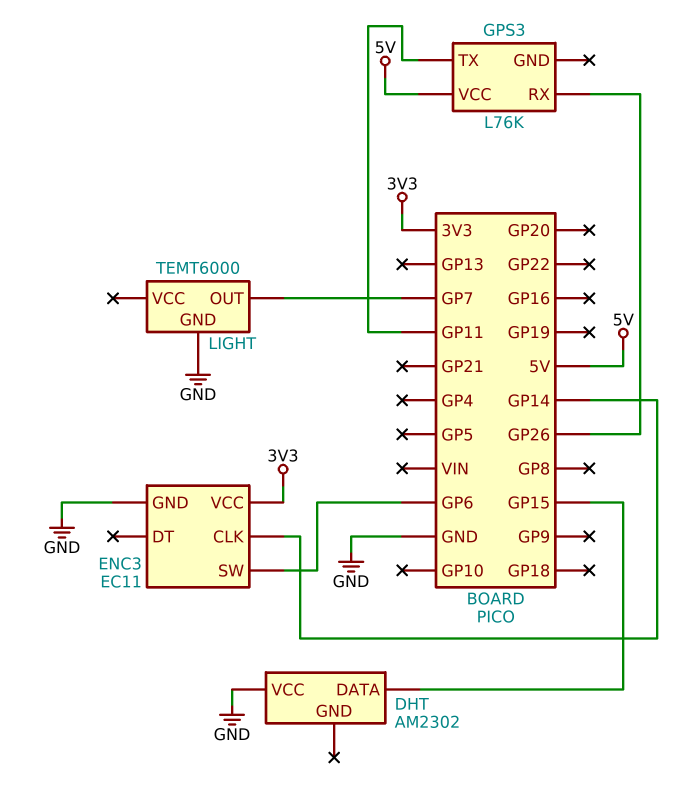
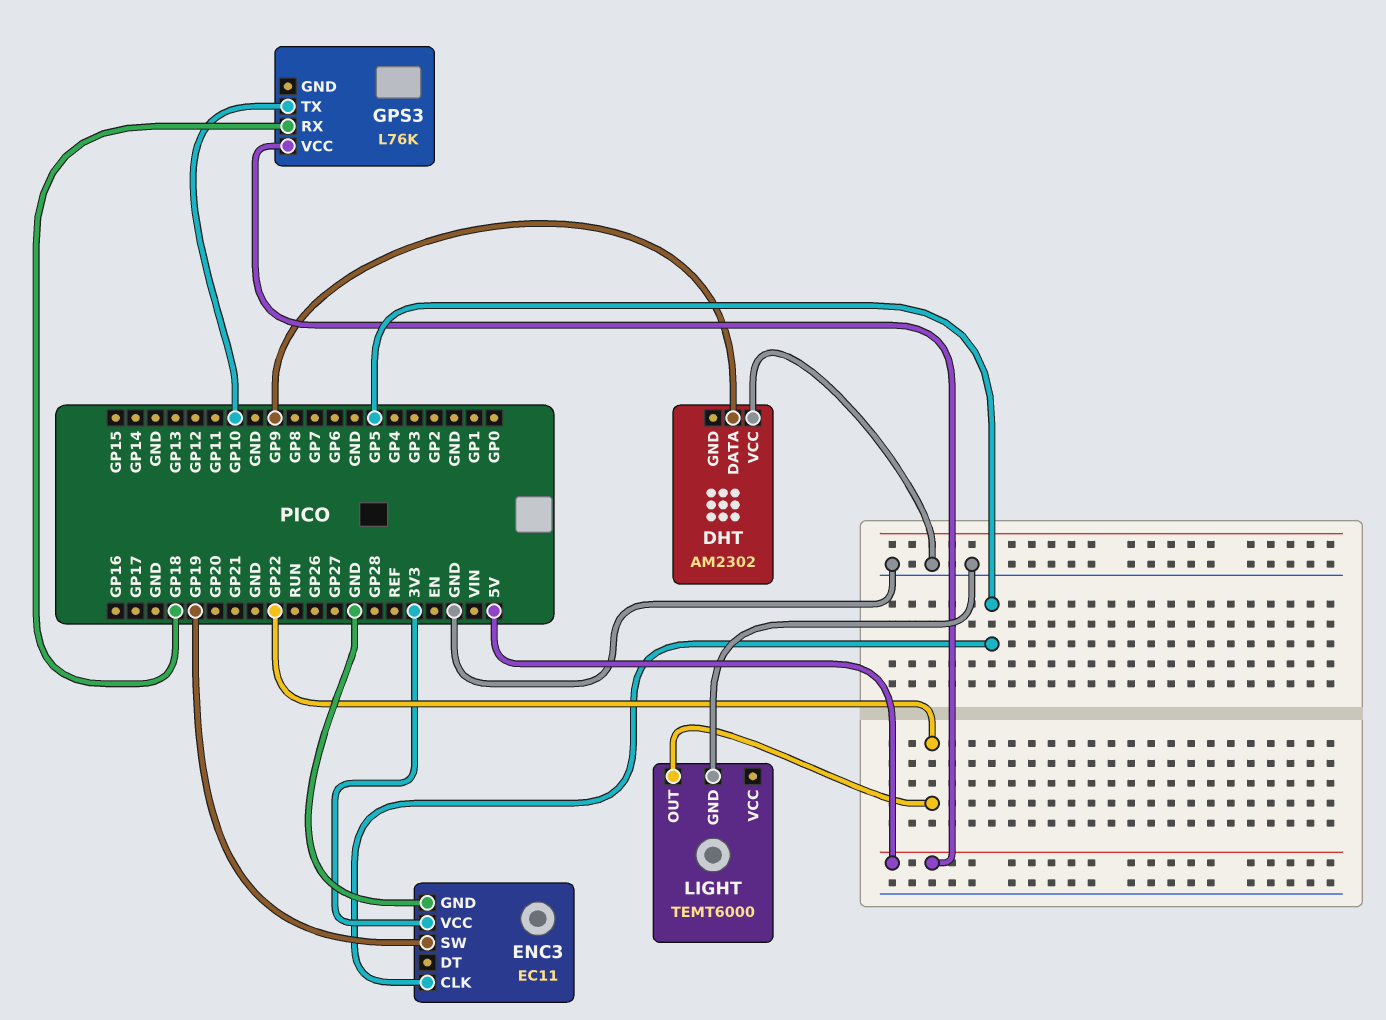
DHT pin DATA: GP15 -> GP9
ENC3 pin CLK: GP14 -> GP5
ENC3 pin SW: GP6 -> GP19
GPS3 pin RX: GP26 -> GP18
GPS3 pin TX: GP11 -> GP10
LIGHT pin OUT: GP7 -> GP22

